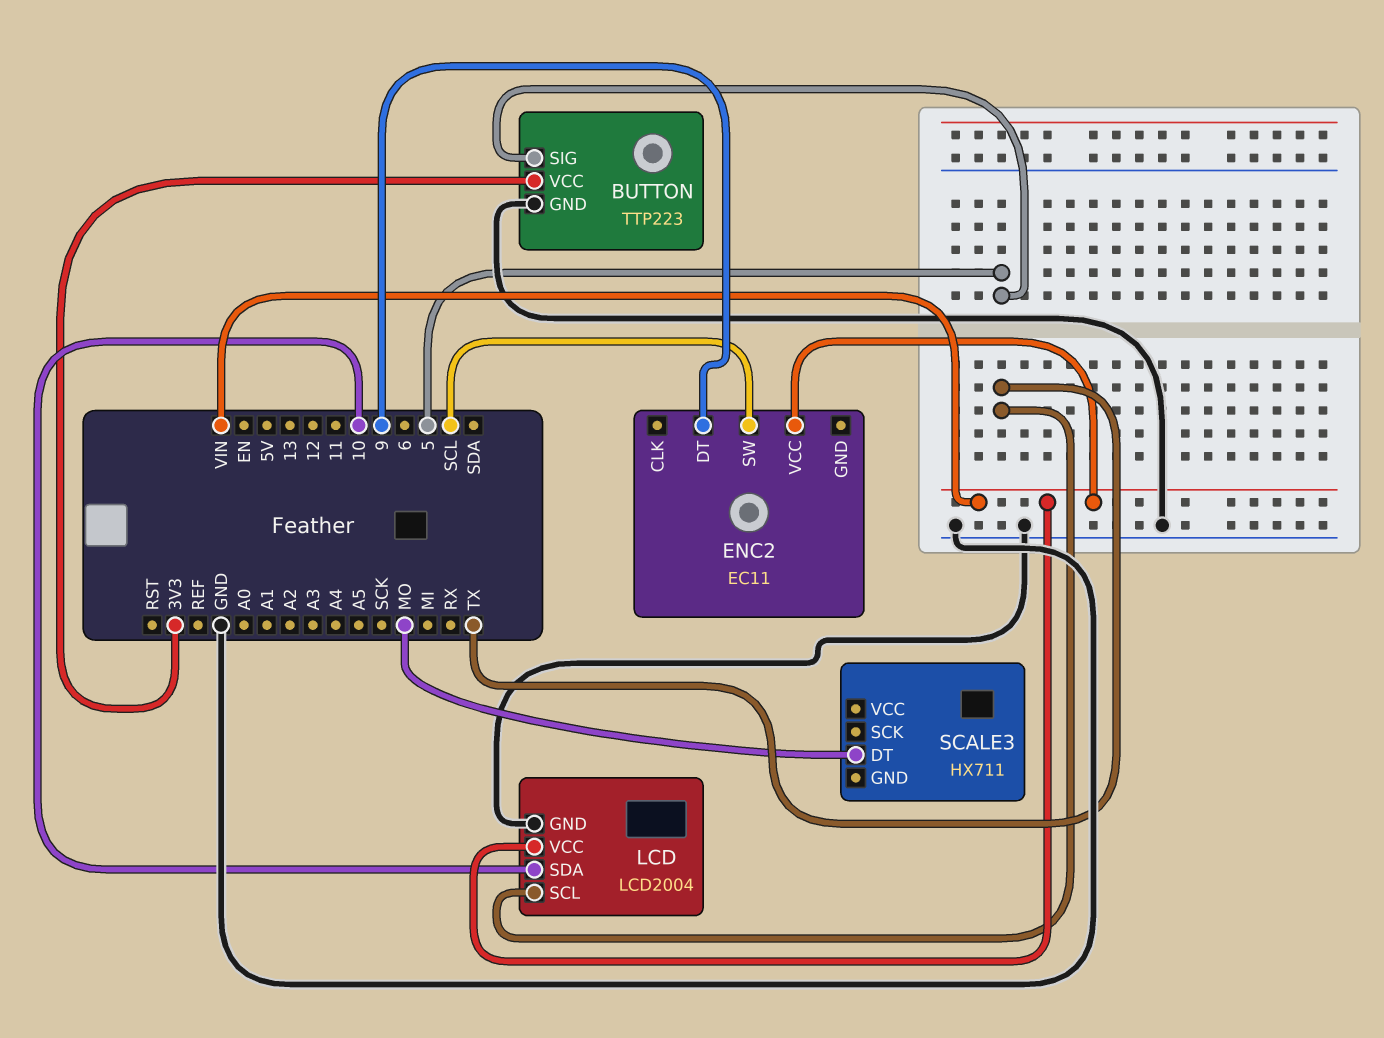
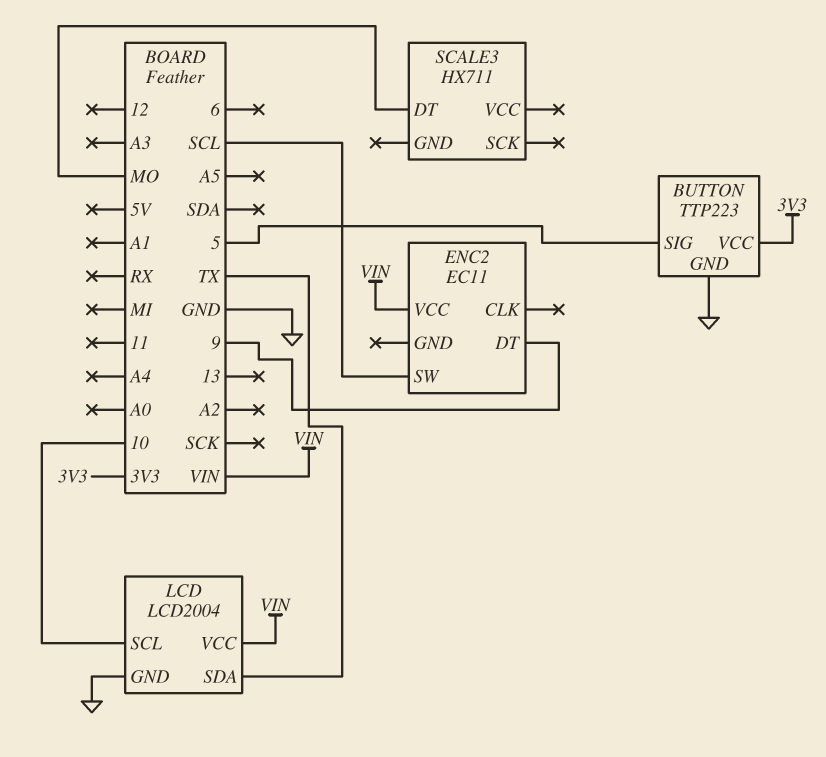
LCD pin SCL: TX -> 10
LCD pin SDA: 10 -> TX

